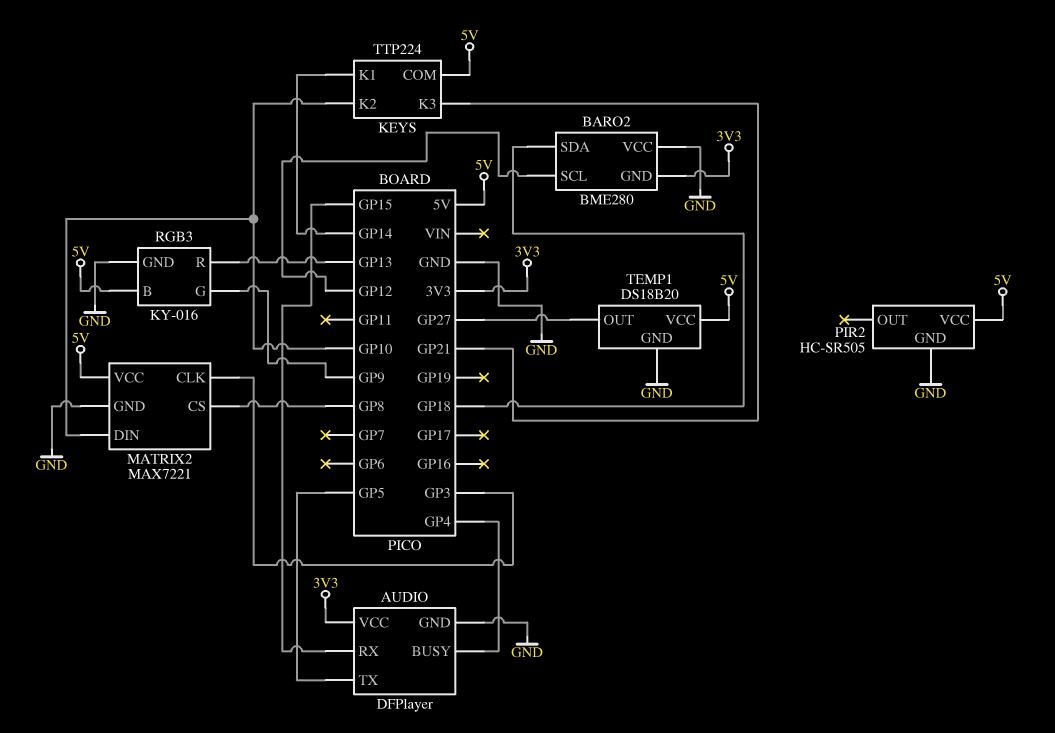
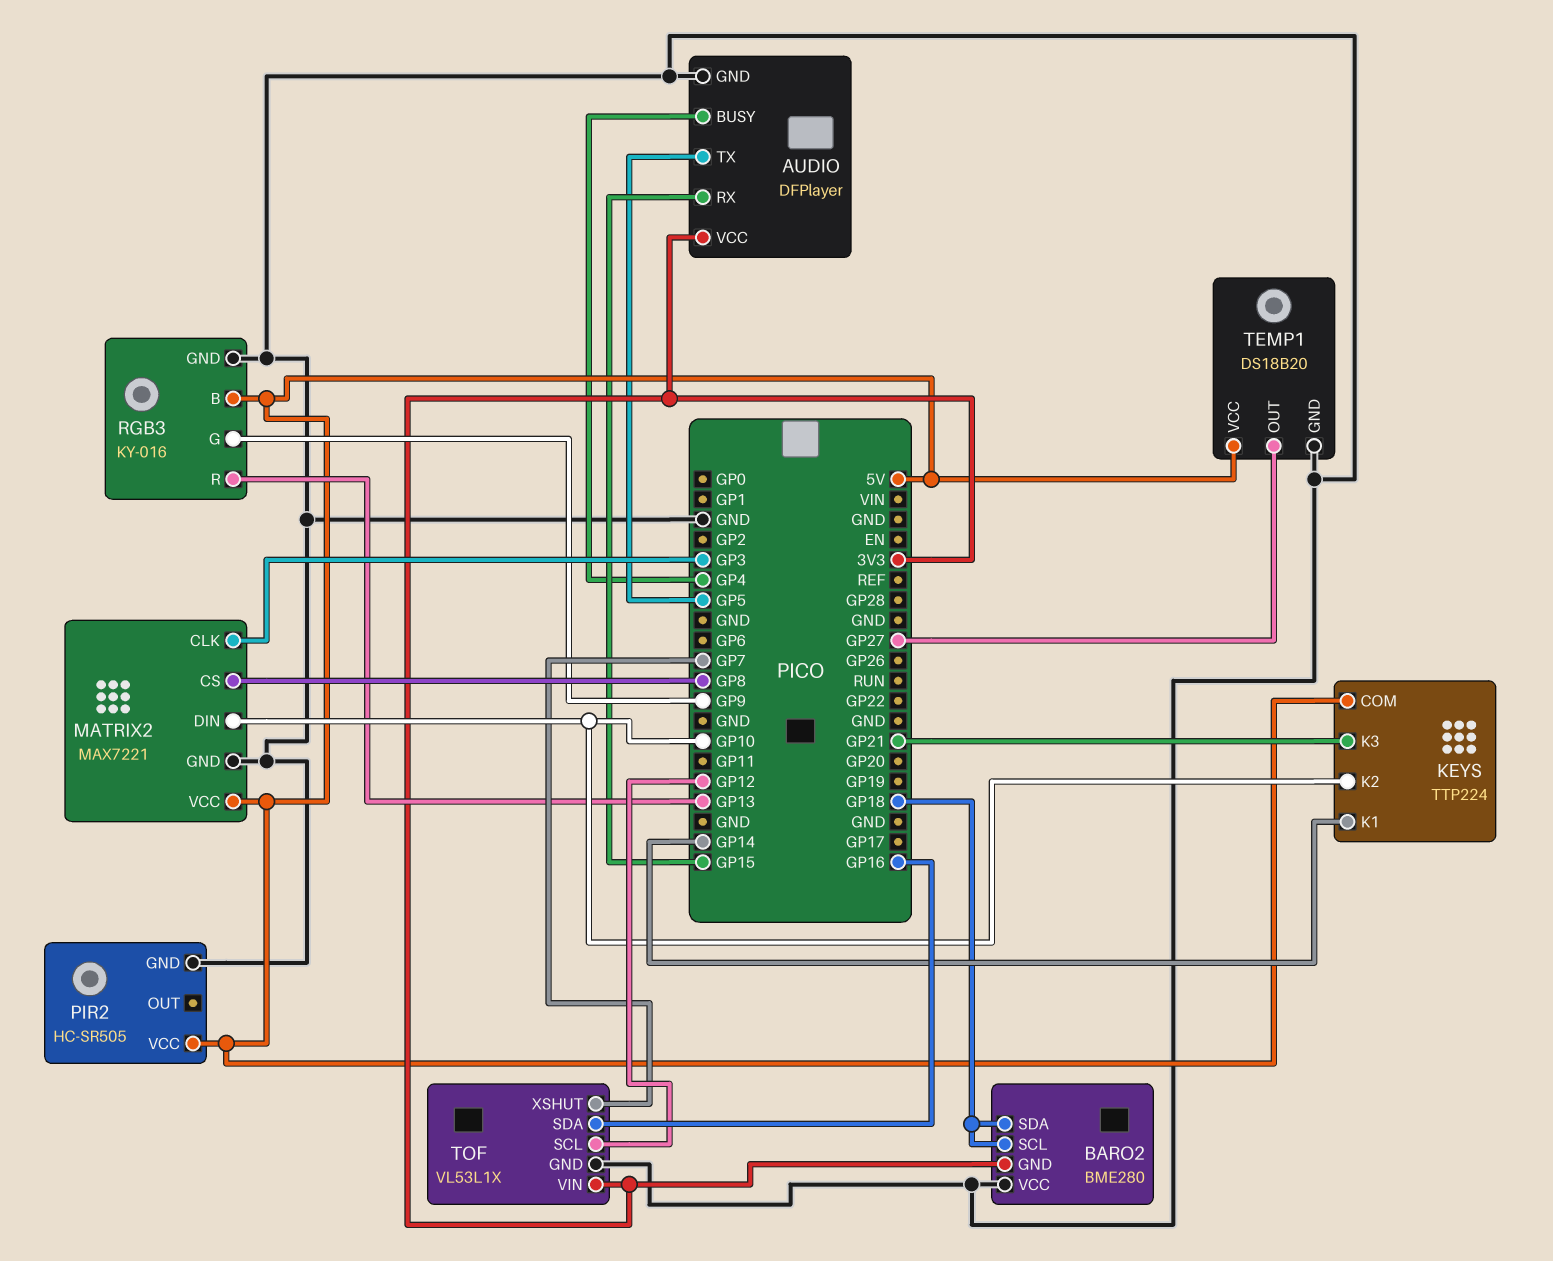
BARO2 pin SCL: GP12 -> GP18
TOF: none -> VL53L1X
TOF pin GND: none -> GND
TOF pin SCL: none -> GP12
TOF pin SDA: none -> GP16
TOF pin VIN: none -> 3V3
TOF pin XSHUT: none -> GP7

